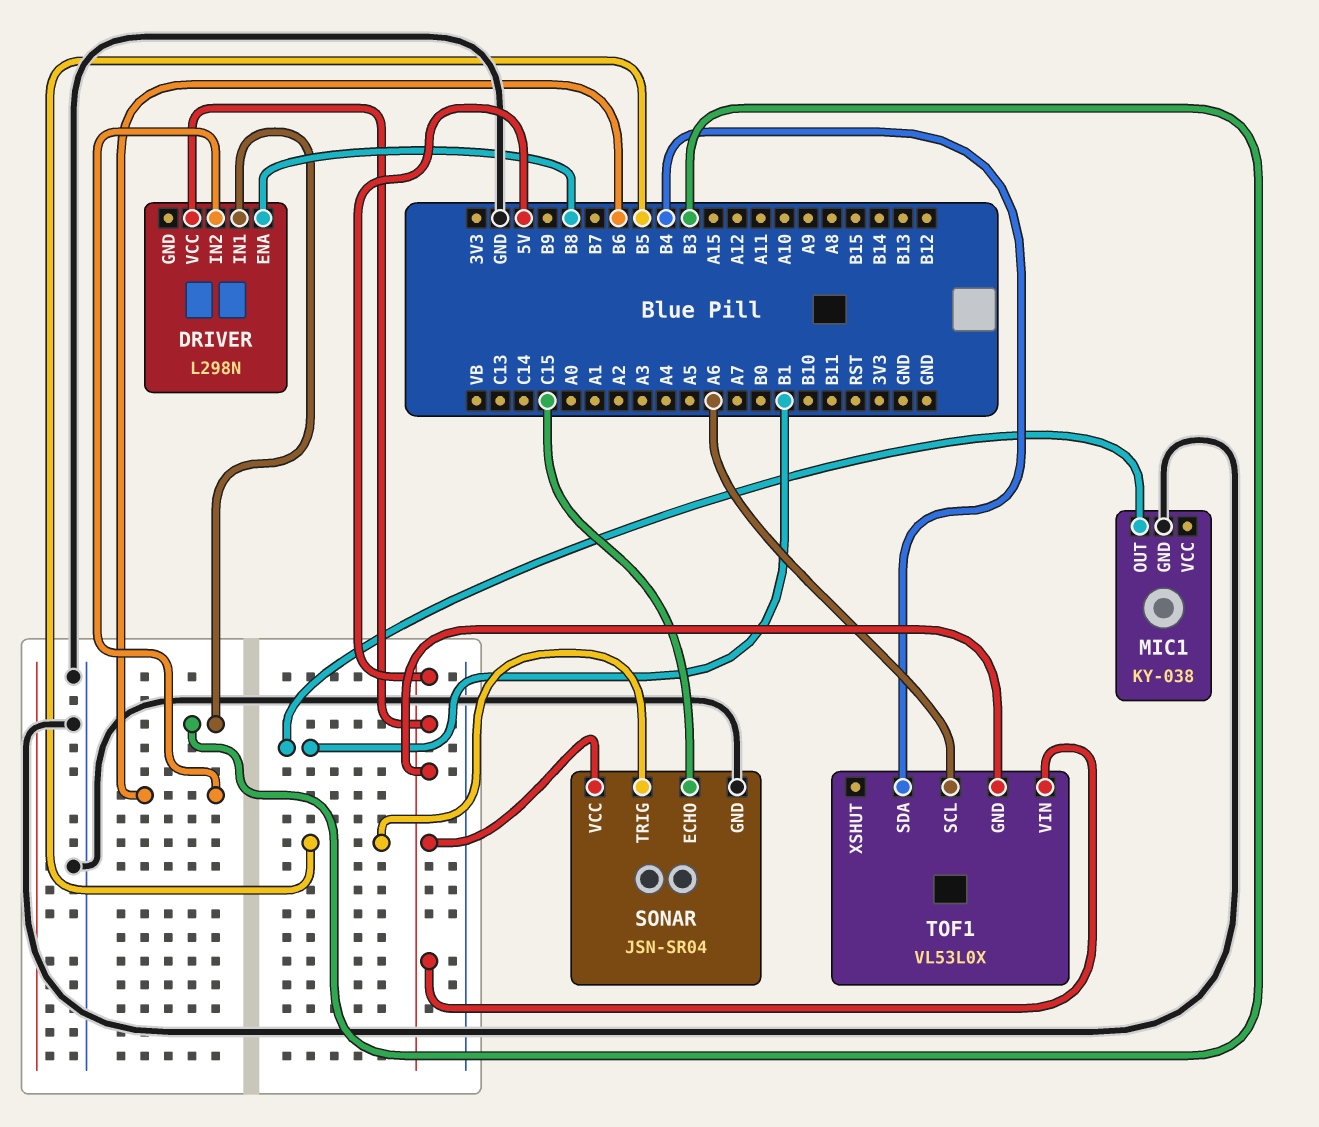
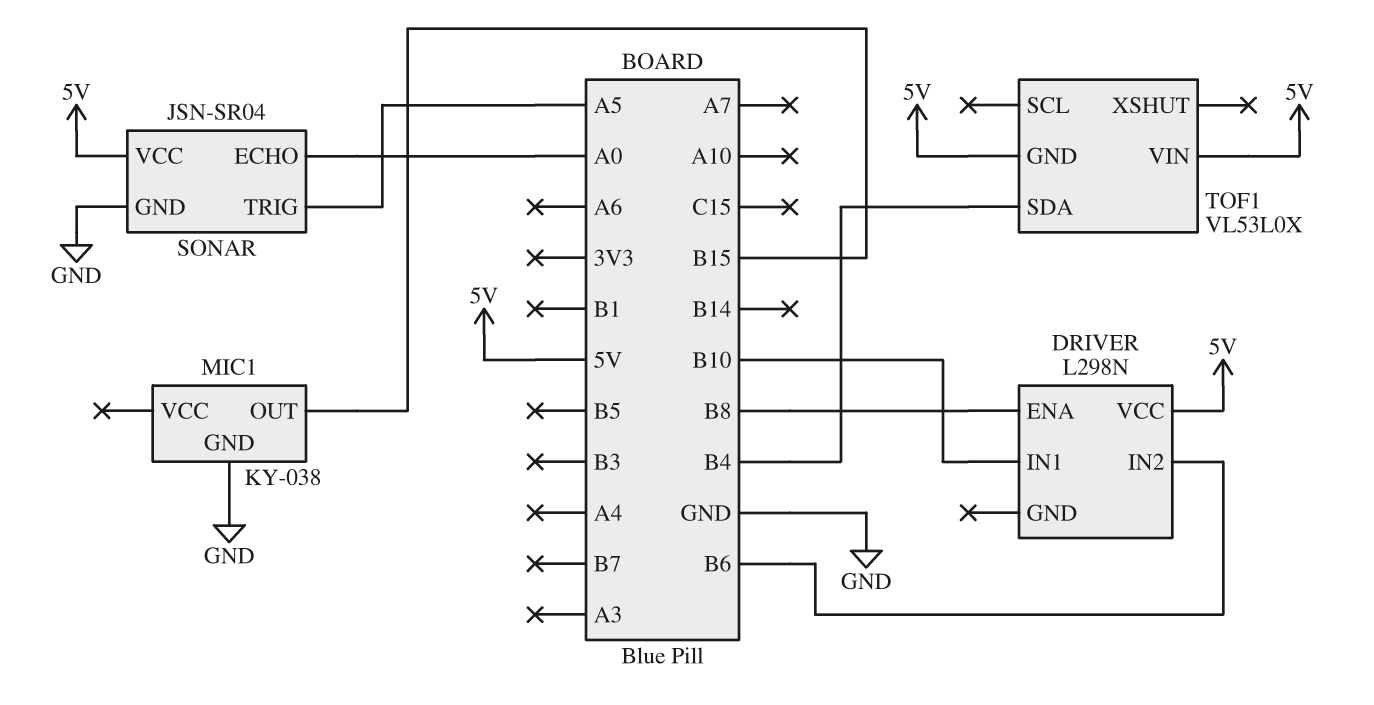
DRIVER pin IN1: B3 -> B10
MIC1 pin OUT: B1 -> B15
SONAR pin ECHO: C15 -> A0
SONAR pin TRIG: B5 -> A5
TOF1 pin SCL: A6 -> none

